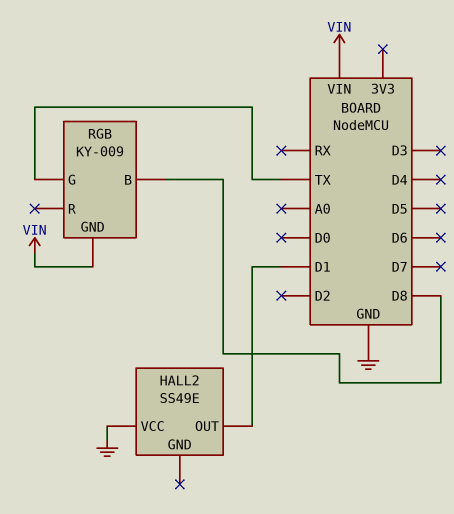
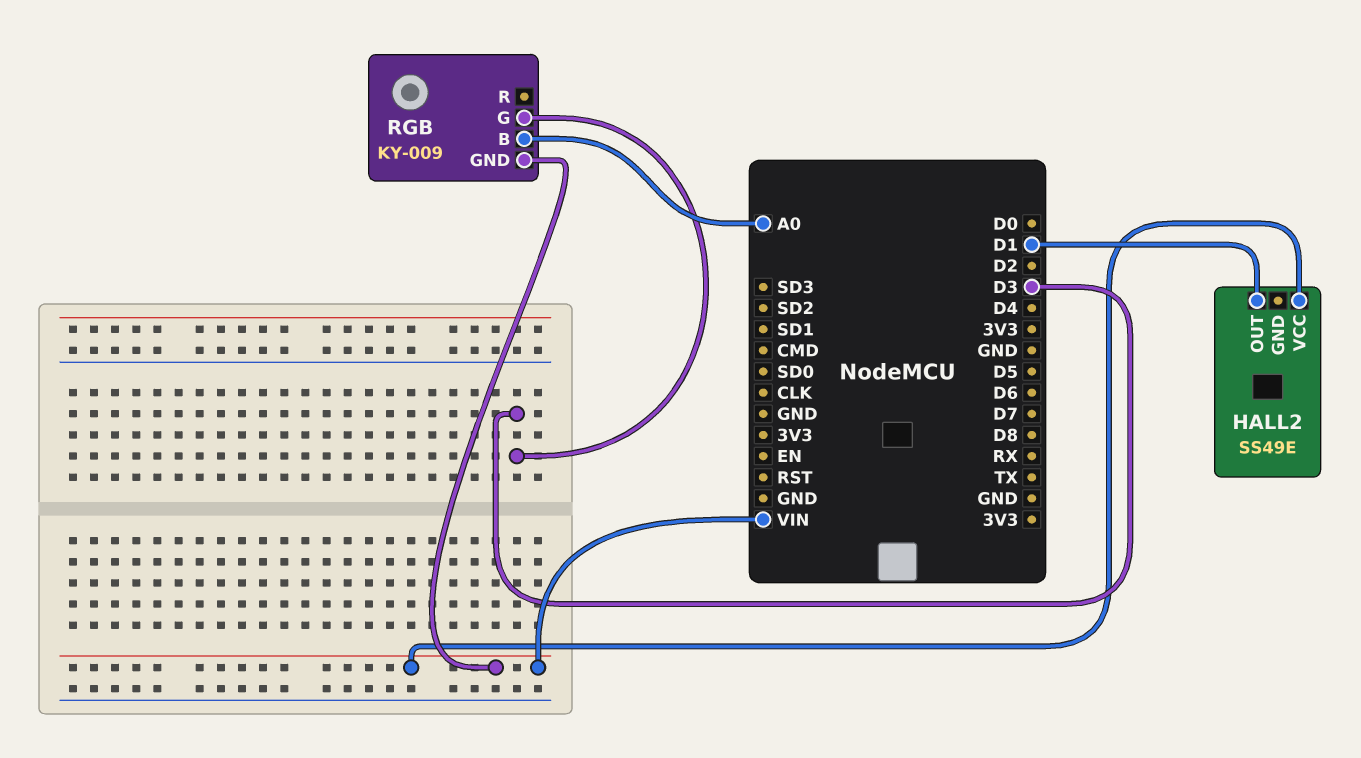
HALL2 pin VCC: GND -> VIN
RGB pin B: D8 -> A0
RGB pin G: TX -> D3

